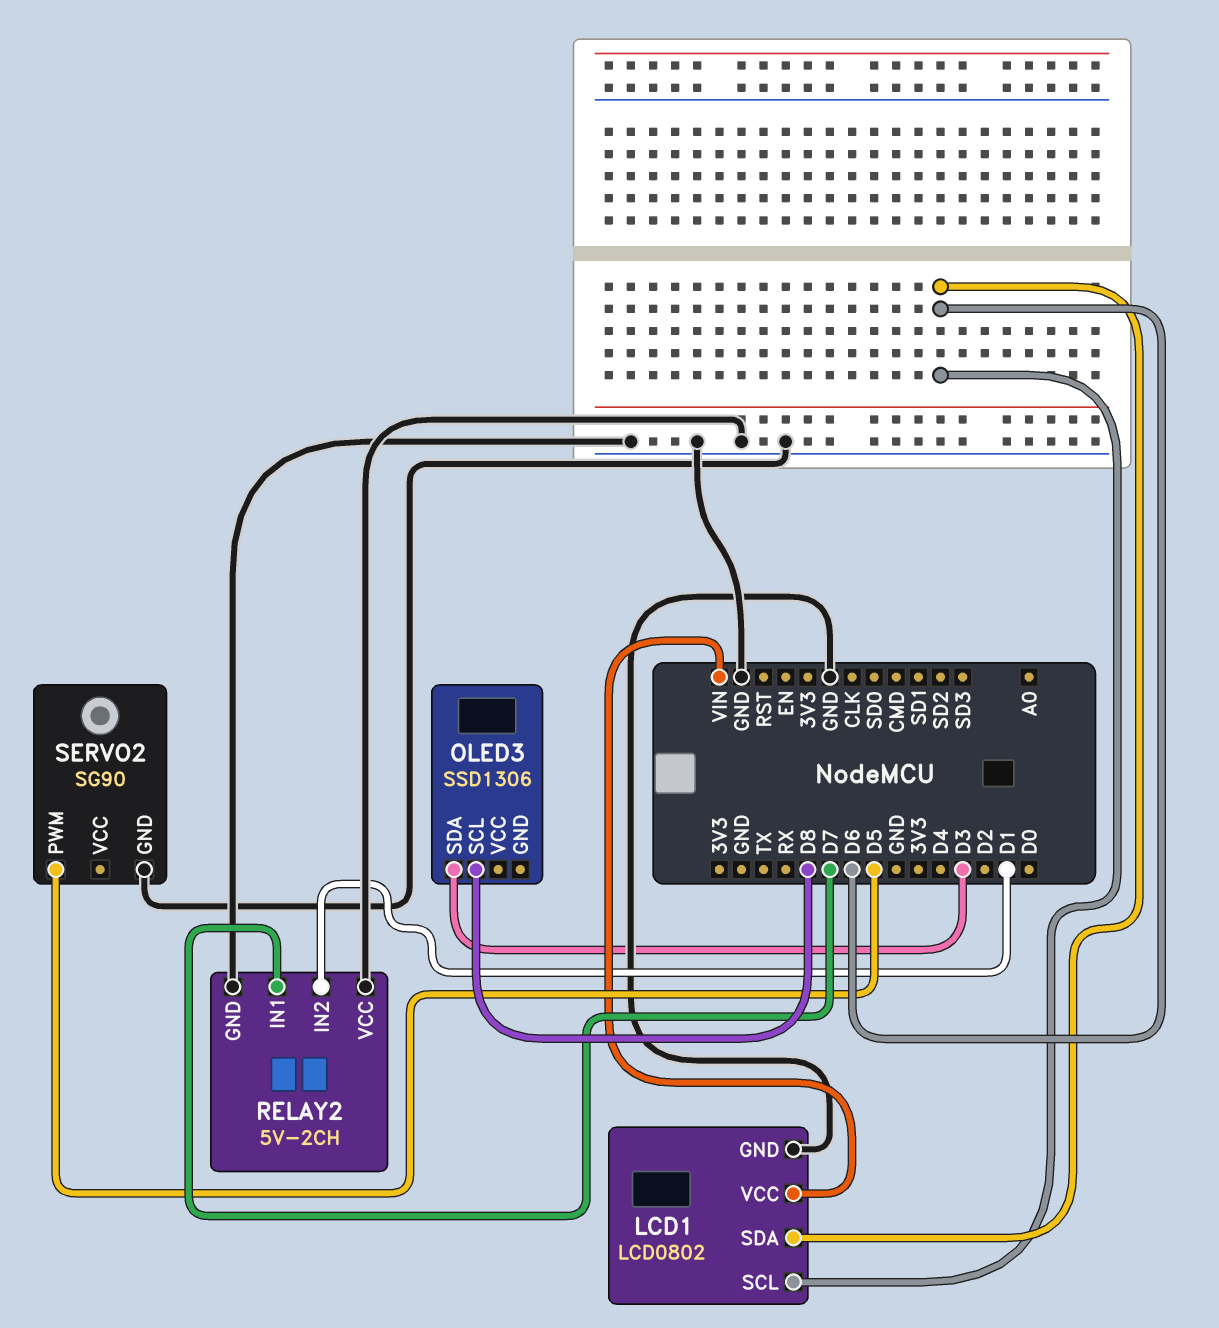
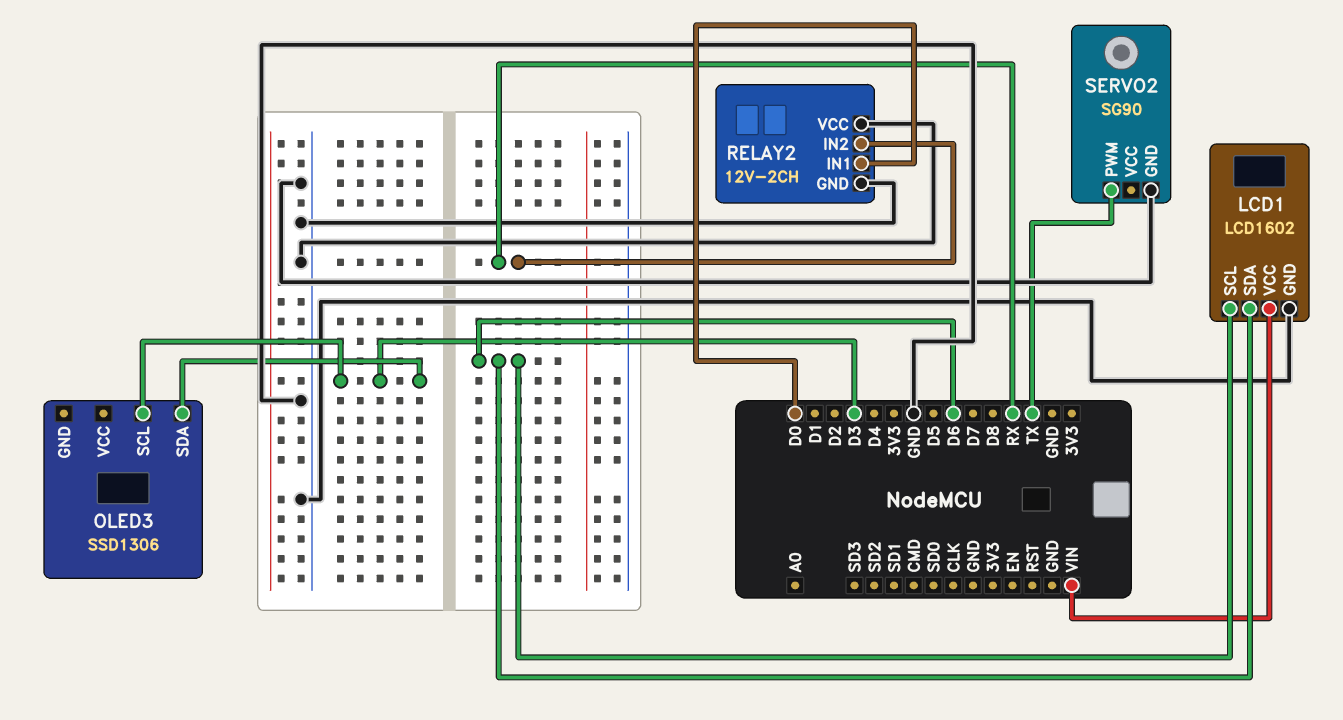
LCD1: LCD0802 -> LCD1602
OLED3 pin SCL: D8 -> D3
RELAY2: 5V-2CH -> 12V-2CH
RELAY2 pin IN1: D7 -> D0
RELAY2 pin IN2: D1 -> RX
SERVO2 pin PWM: D5 -> TX

